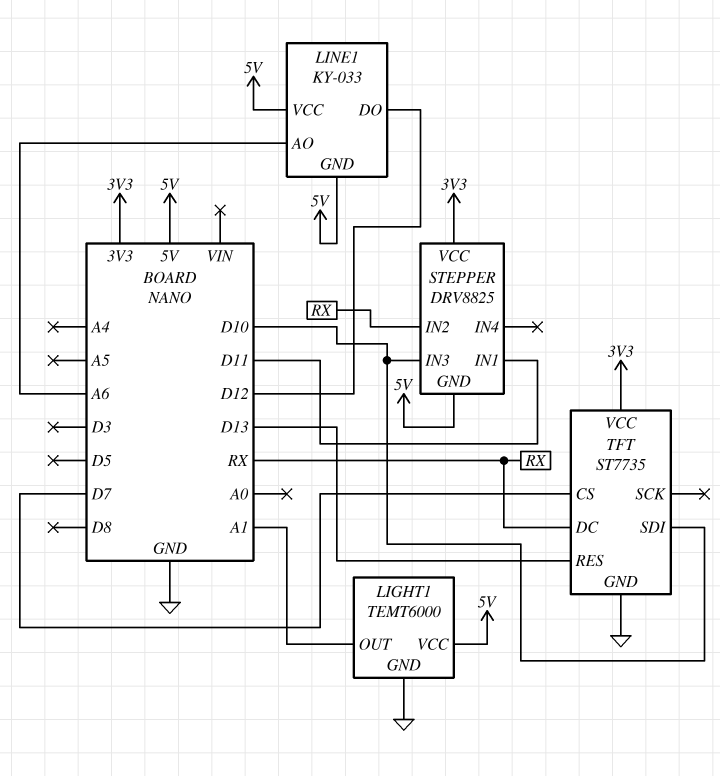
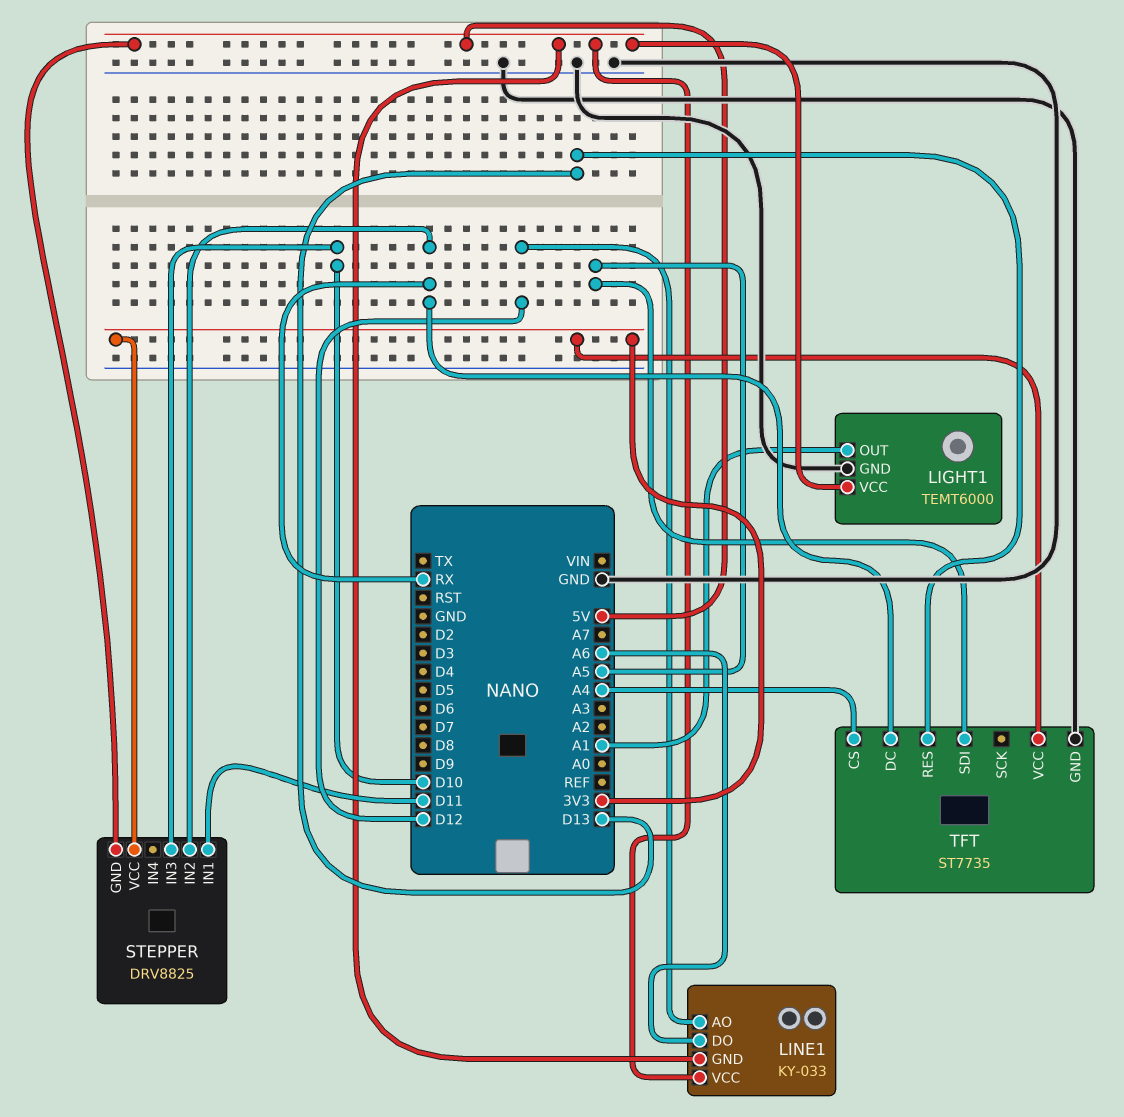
LINE1 pin AO: A6 -> D12
LINE1 pin DO: D12 -> A6
TFT pin CS: D7 -> A4
TFT pin SDI: D10 -> A5

